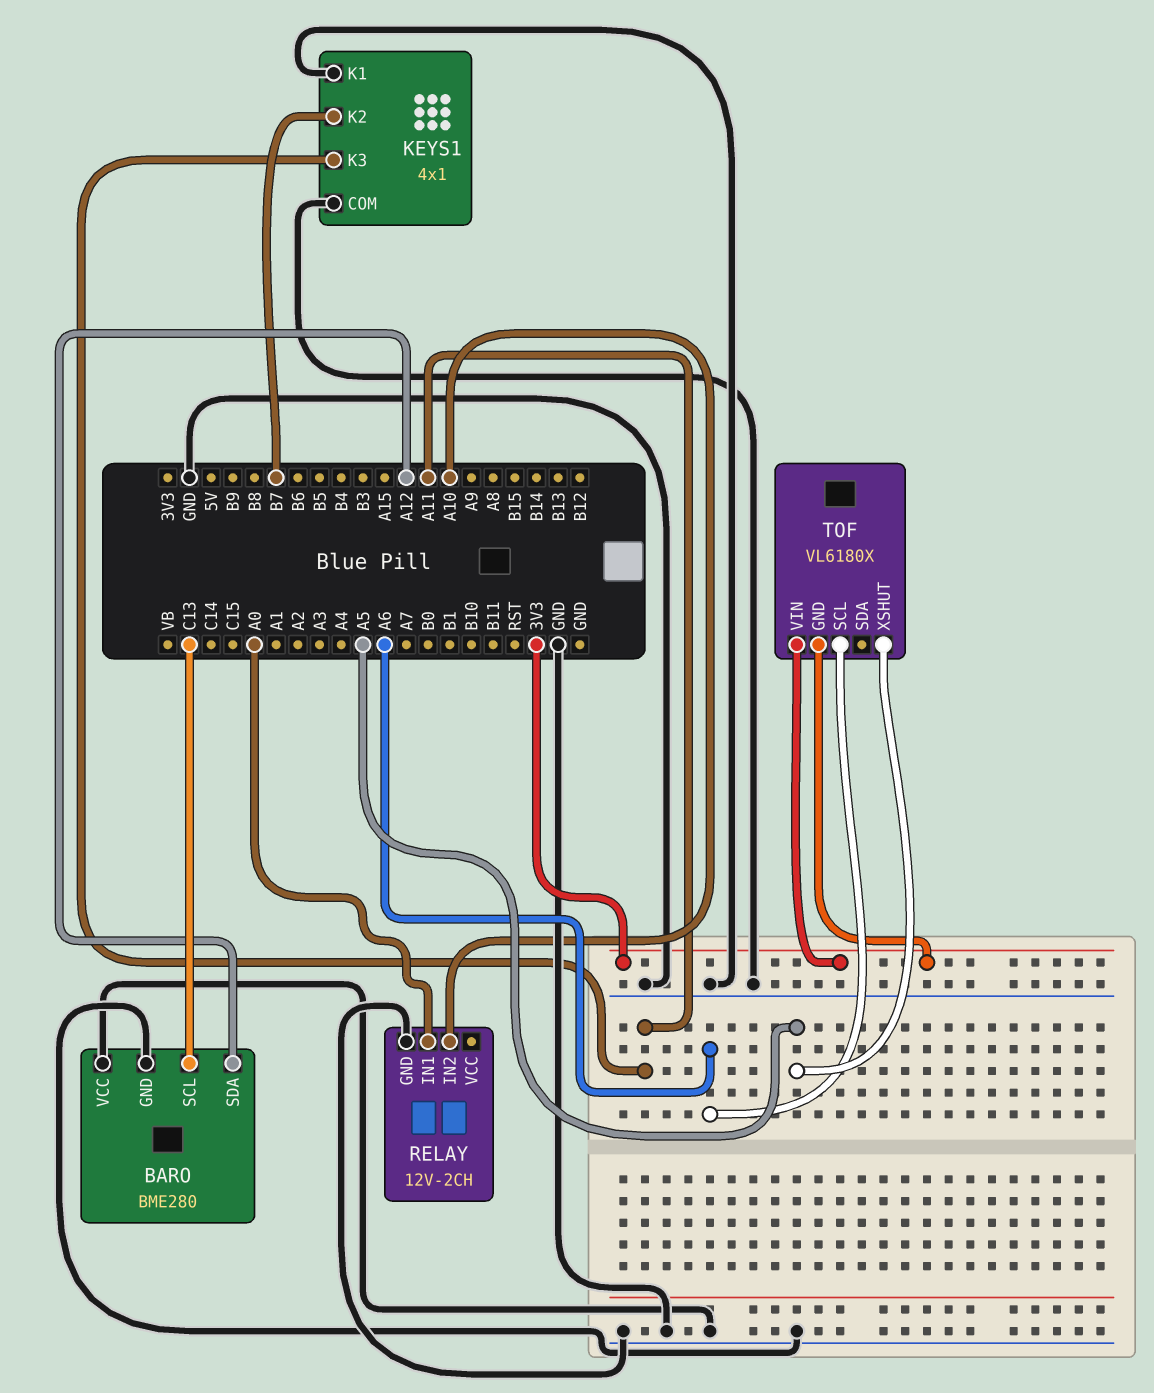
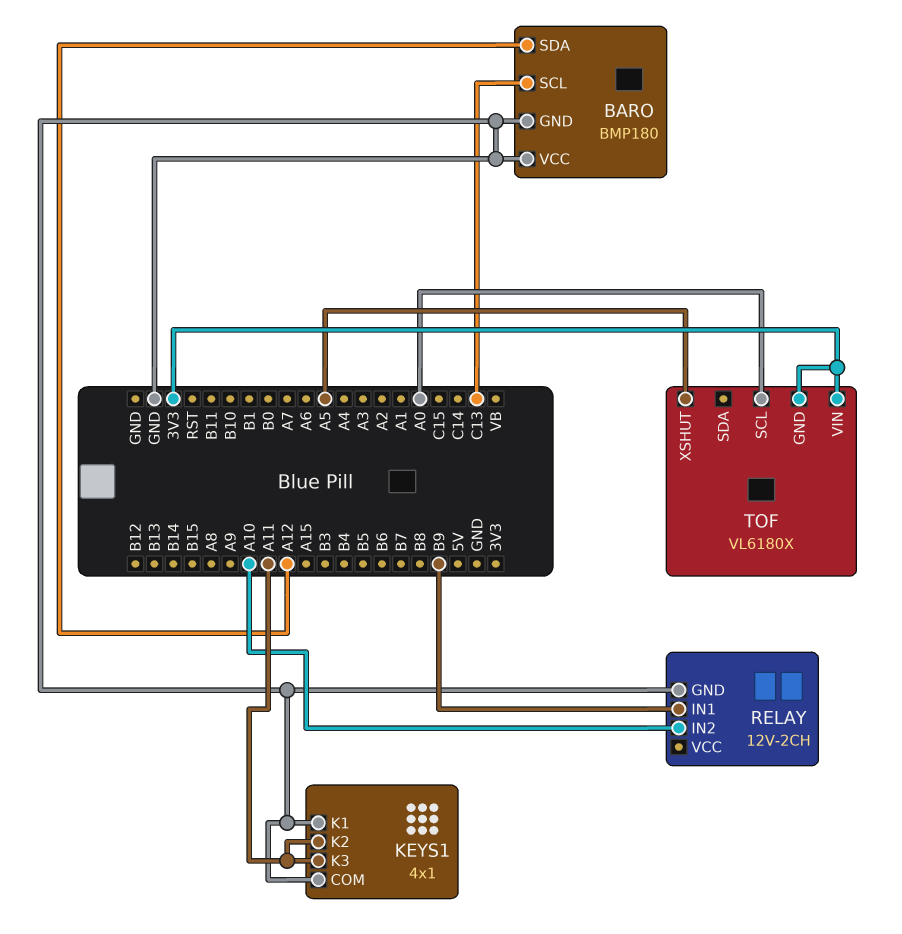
BARO: BME280 -> BMP180
KEYS1 pin K2: B7 -> A11
RELAY pin IN1: A0 -> B9
TOF pin SCL: A6 -> A0

